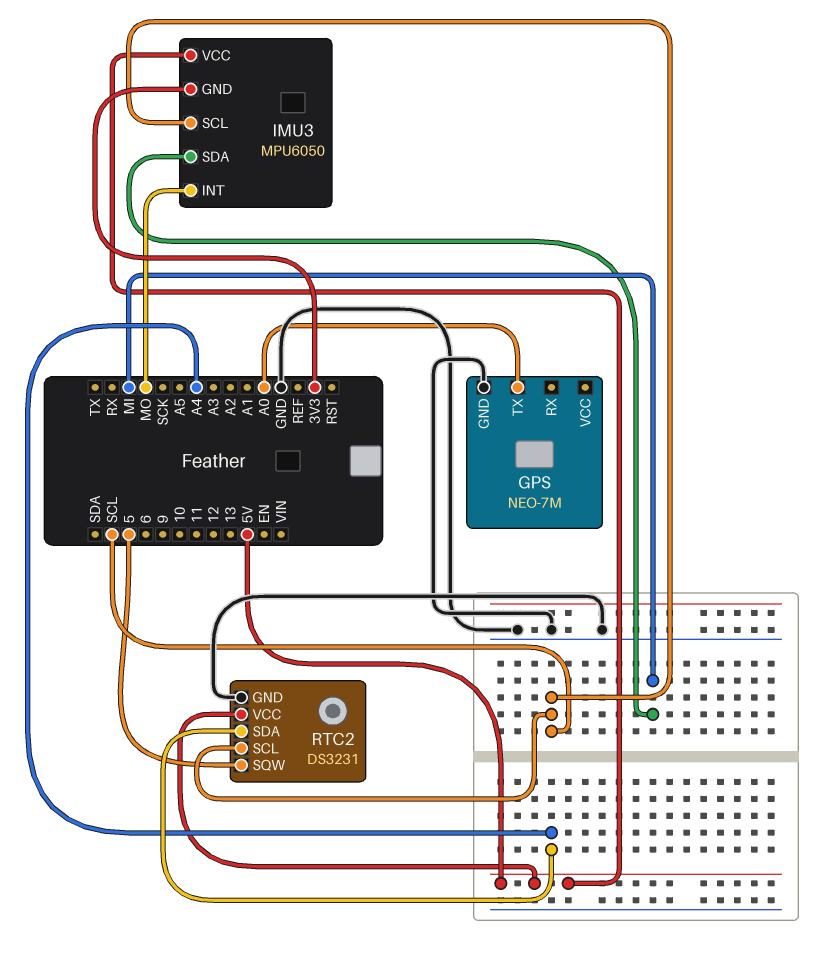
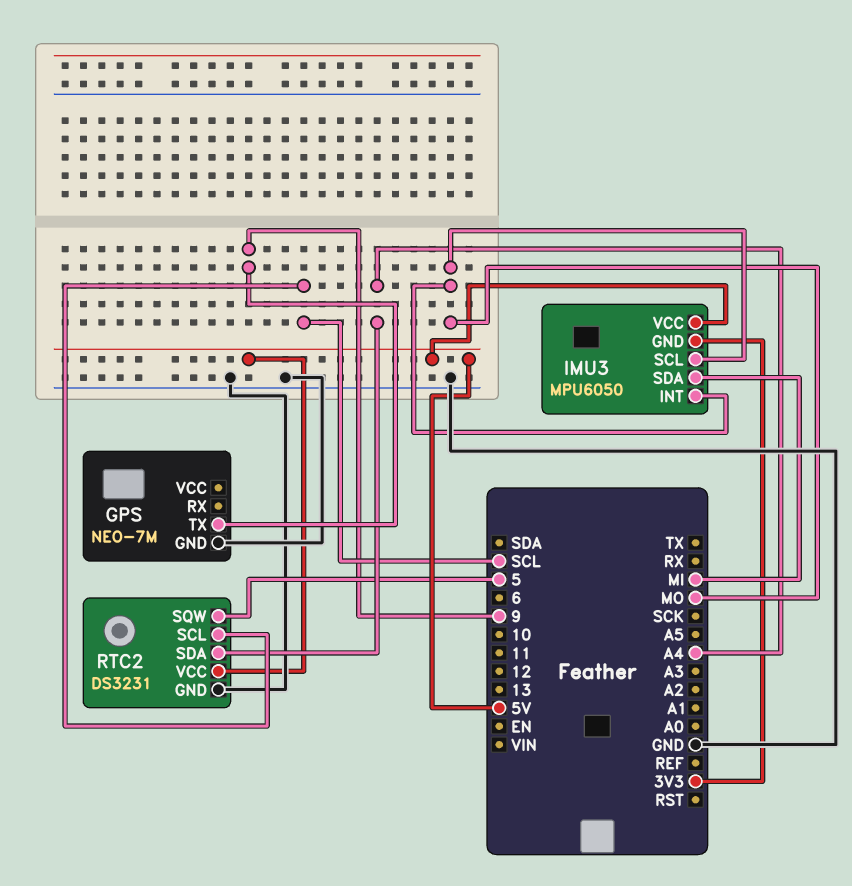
GPS pin TX: A0 -> 9
IMU3 pin SCL: SCL -> MO

